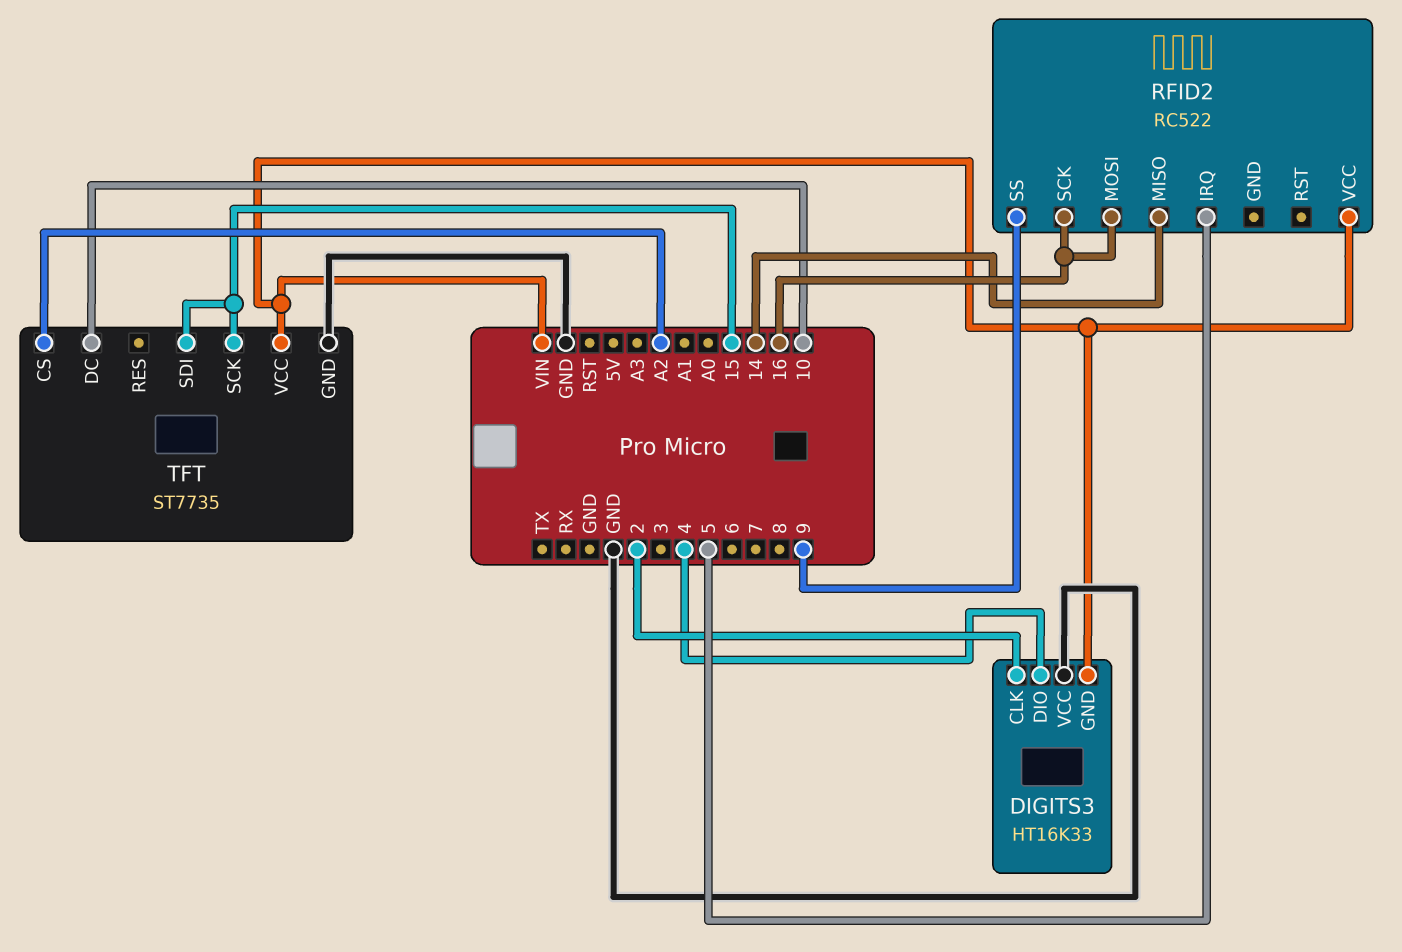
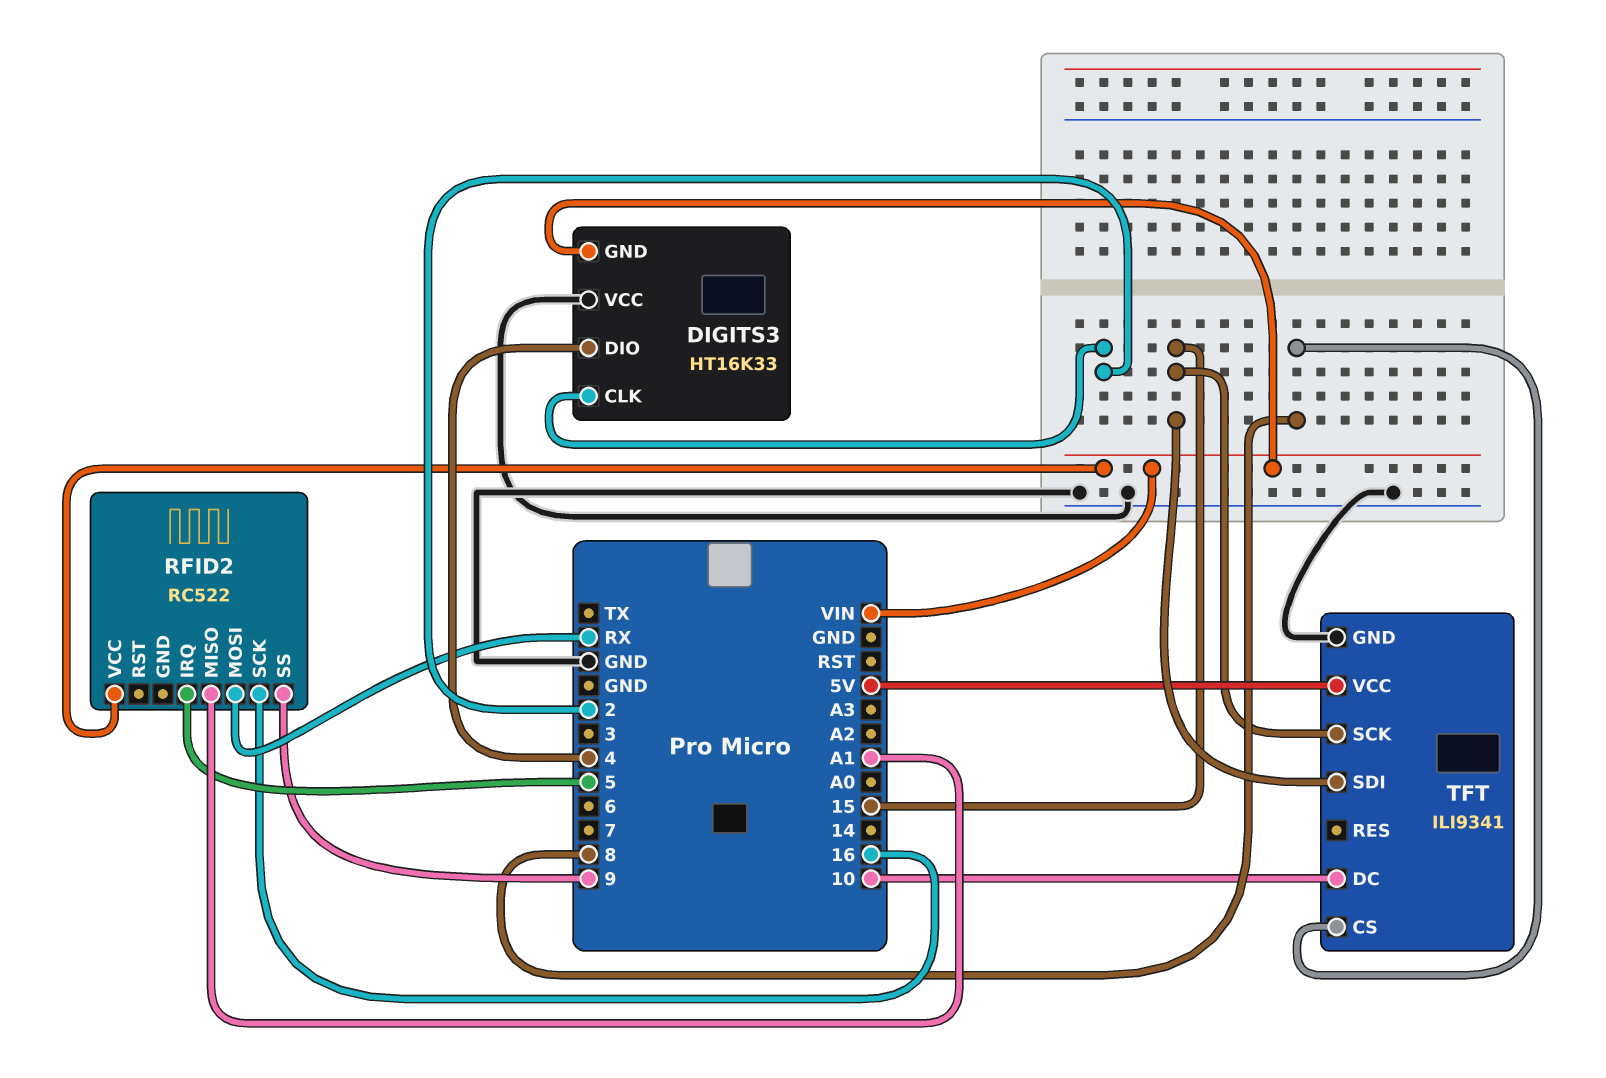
RFID2 pin MISO: 14 -> A1
RFID2 pin MOSI: 16 -> RX
TFT: ST7735 -> ILI9341
TFT pin CS: A2 -> 8
TFT pin VCC: VIN -> 5V

